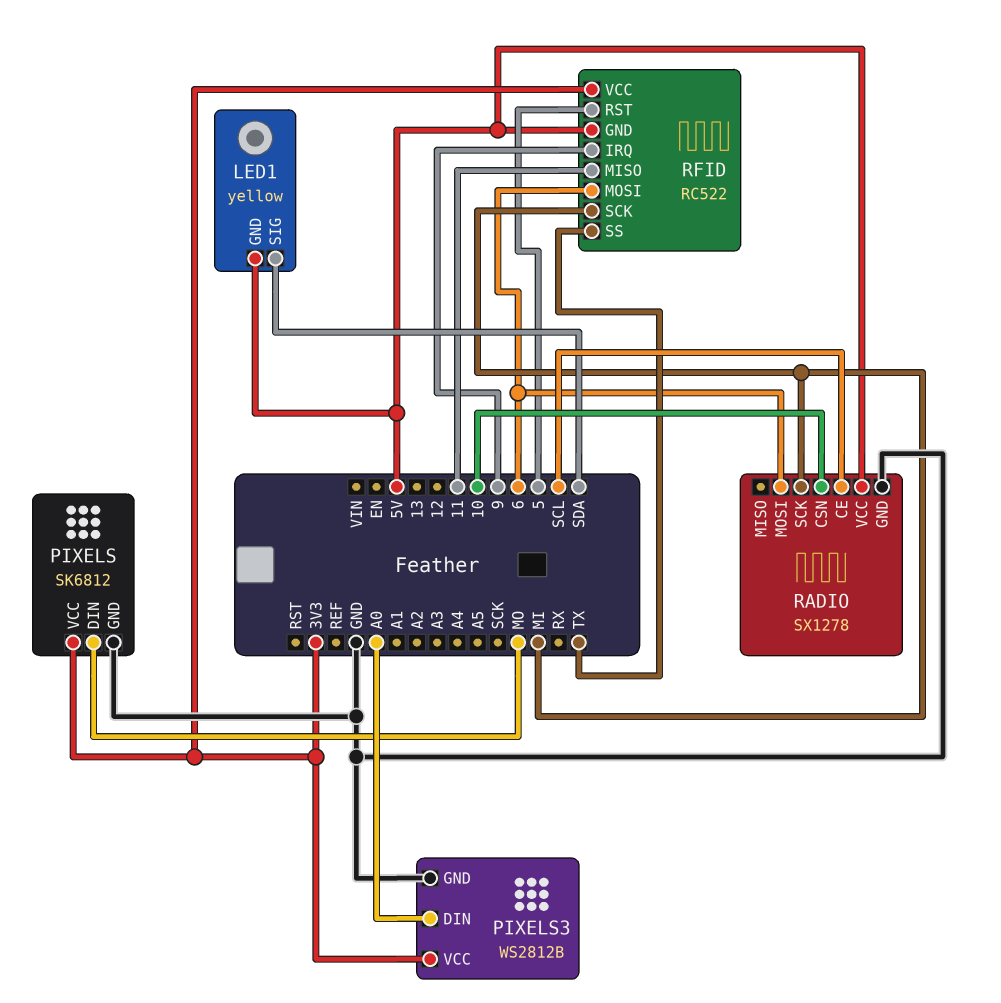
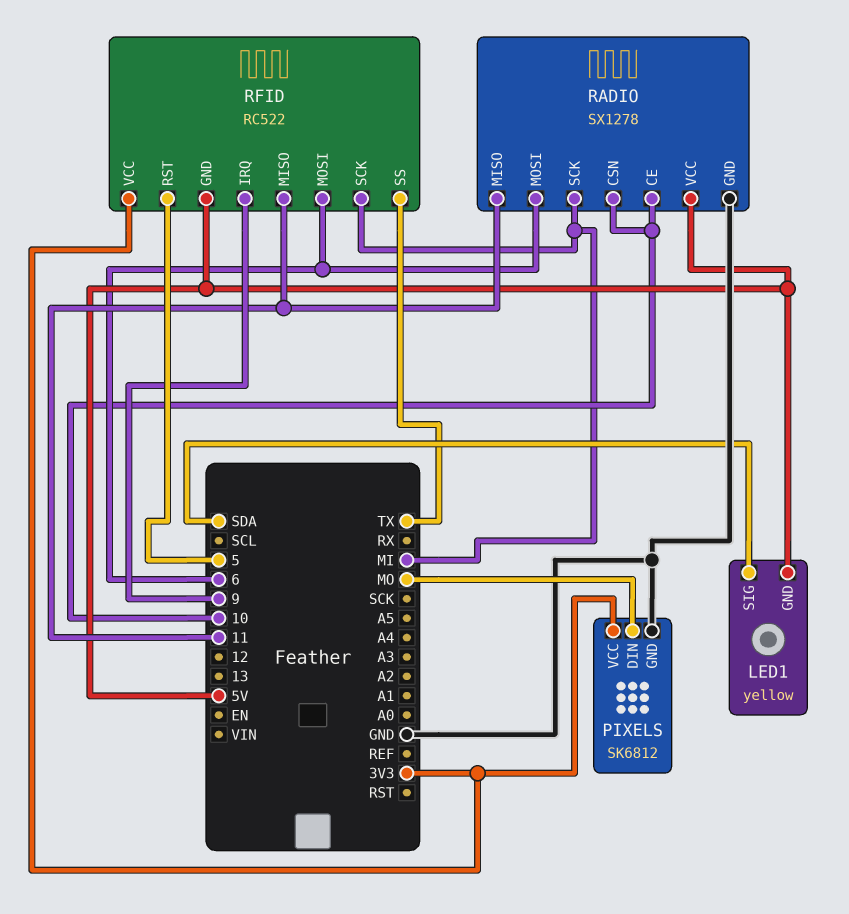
PIXELS3: WS2812B -> none
PIXELS3 pin DIN: A0 -> none
PIXELS3 pin GND: GND -> none
PIXELS3 pin VCC: 3V3 -> none
RADIO pin CE: SCL -> 10
RADIO pin MISO: none -> 11

